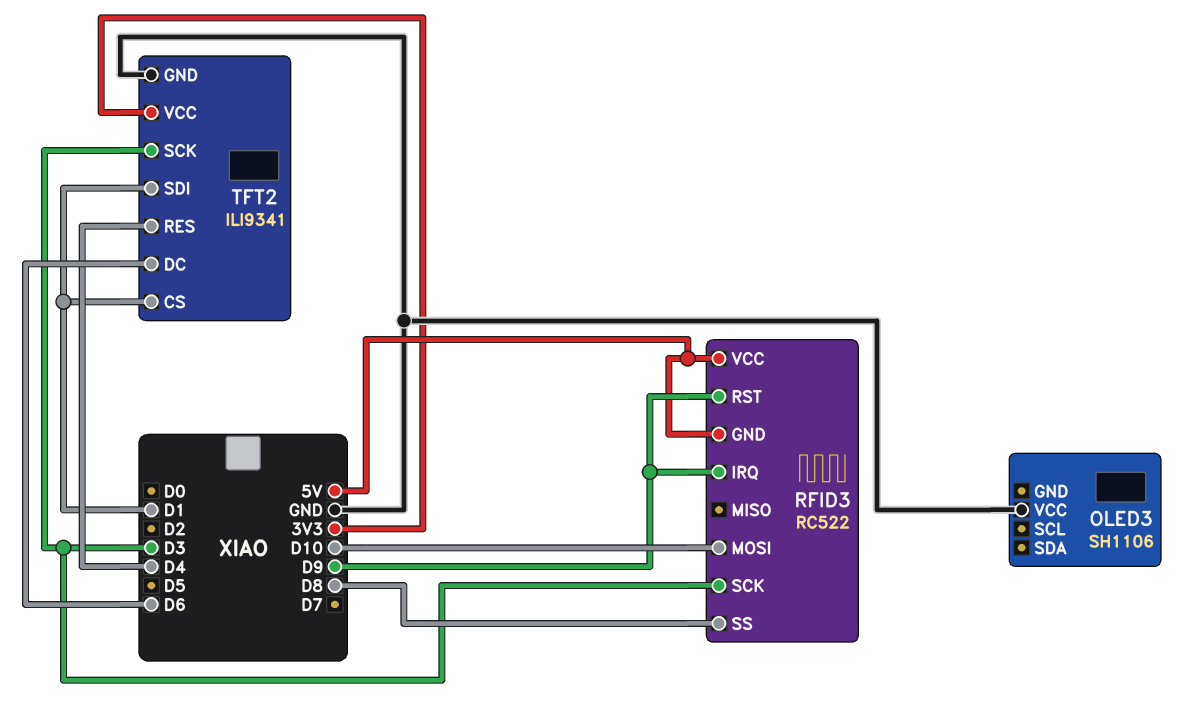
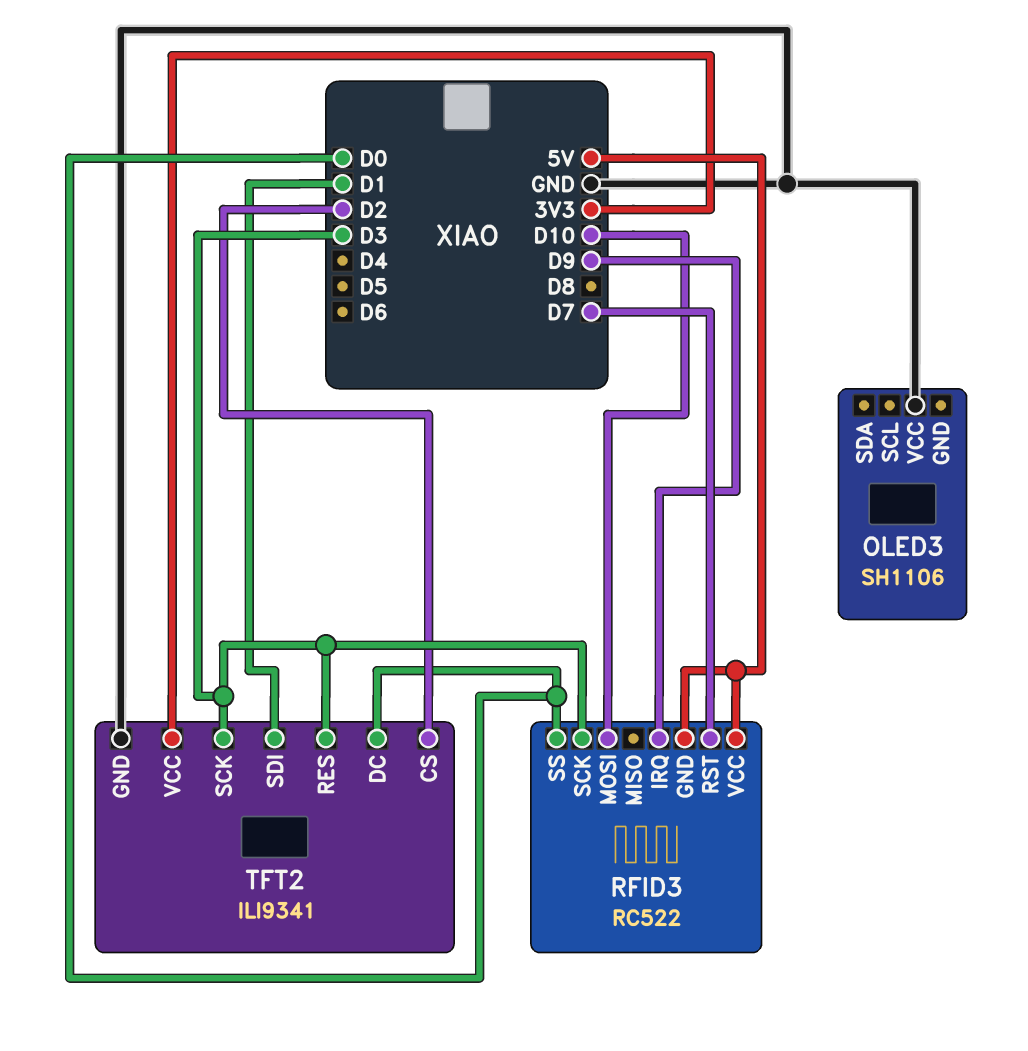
RFID3 pin RST: D9 -> D7
RFID3 pin SS: D8 -> D0
TFT2 pin CS: D1 -> D2
TFT2 pin DC: D6 -> D0
TFT2 pin RES: D4 -> D3

